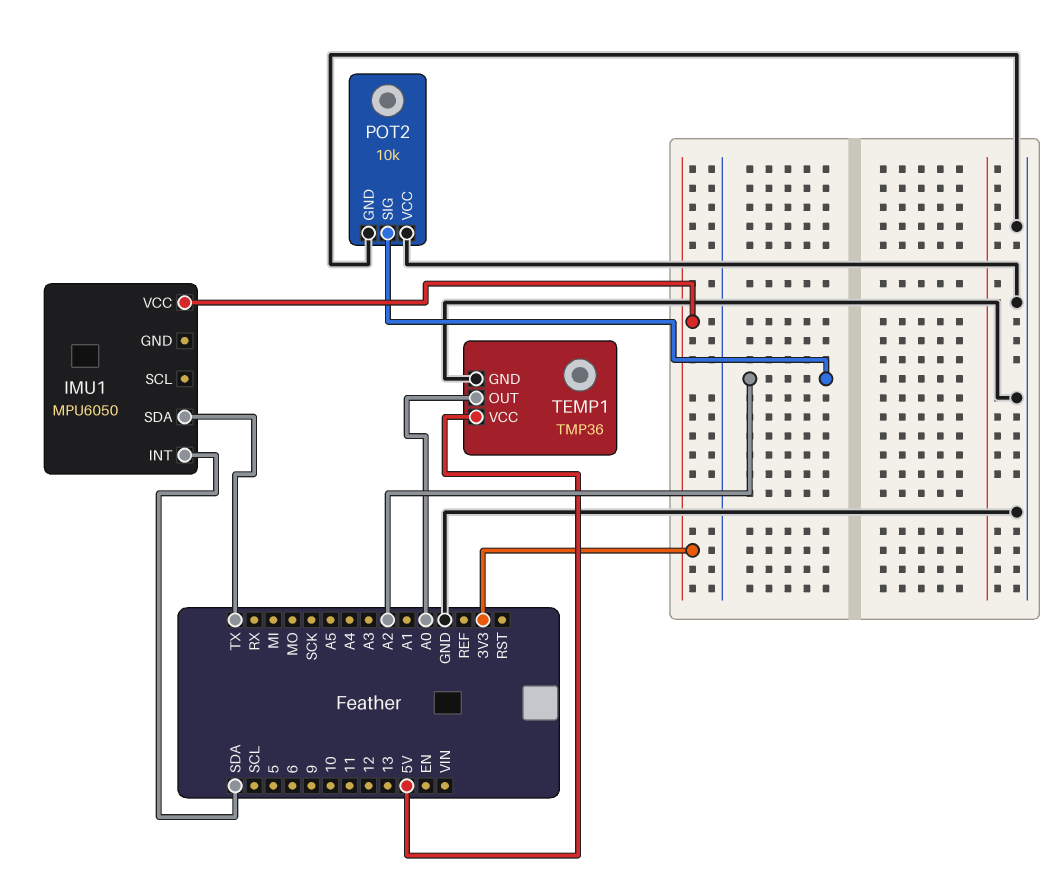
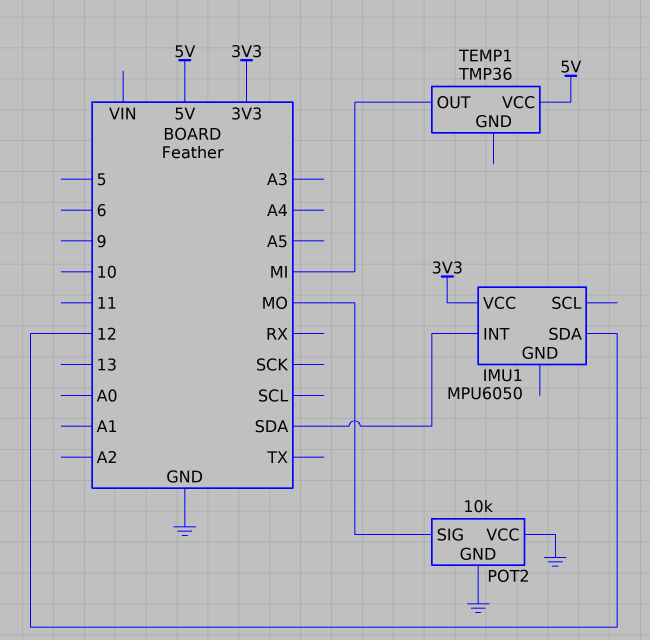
IMU1 pin SDA: TX -> 12
POT2 pin SIG: A2 -> MO
TEMP1 pin GND: GND -> none
TEMP1 pin OUT: A0 -> MI

